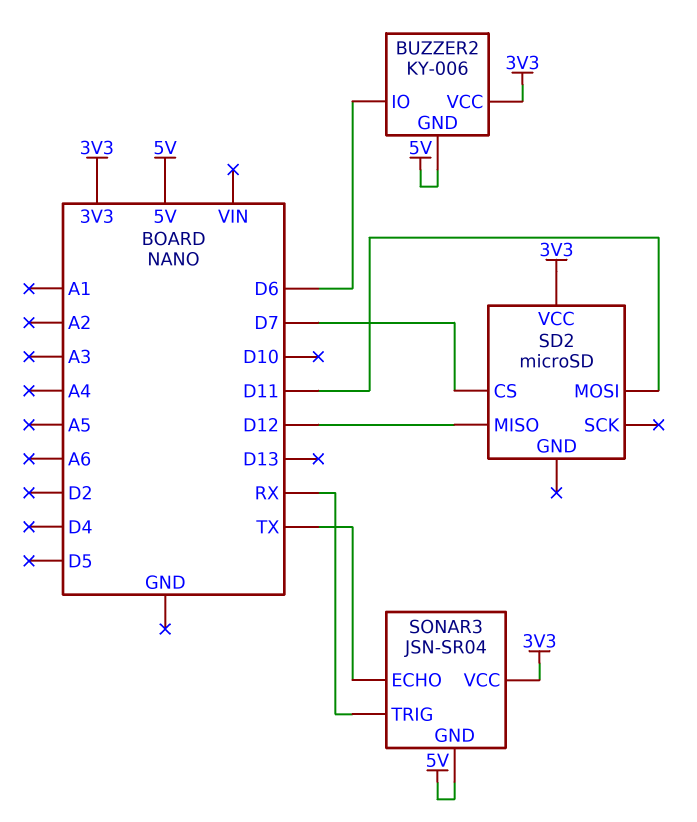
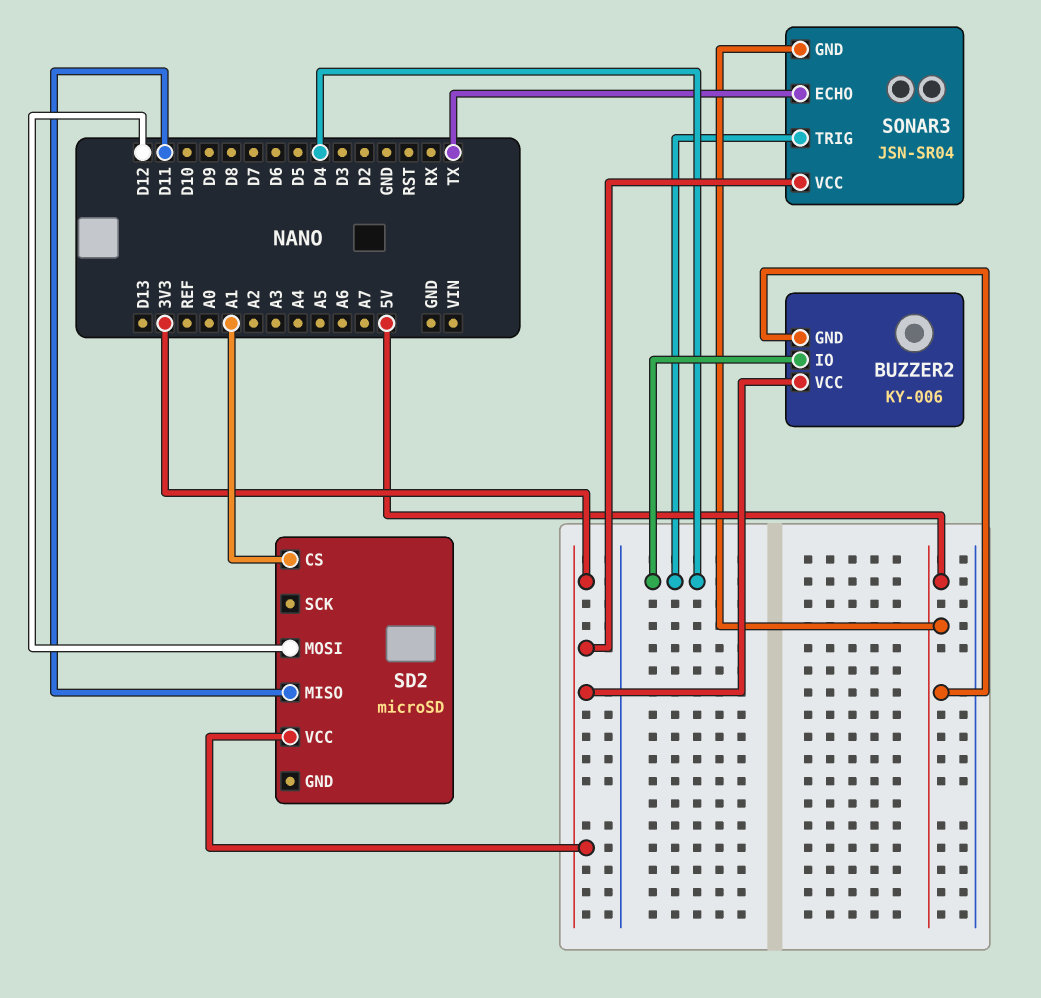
BUZZER2 pin IO: D6 -> D4
SD2 pin CS: D7 -> A1
SD2 pin MISO: D12 -> D11
SD2 pin MOSI: D11 -> D12
SONAR3 pin TRIG: RX -> D4

